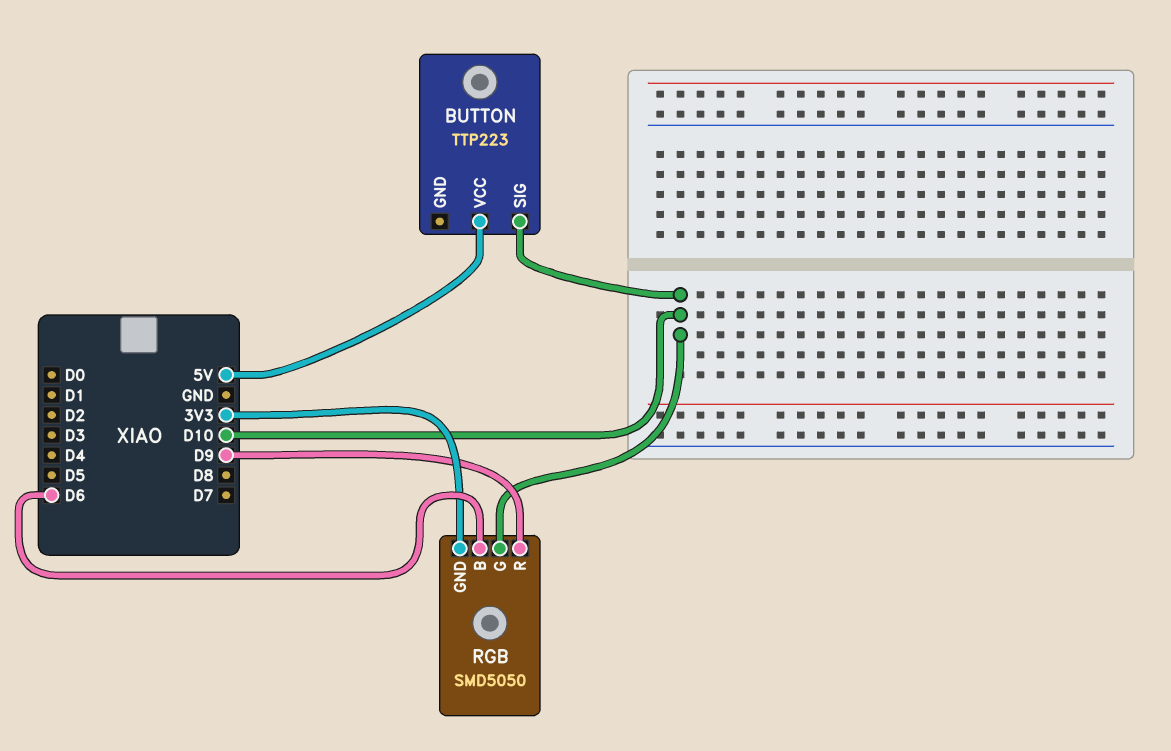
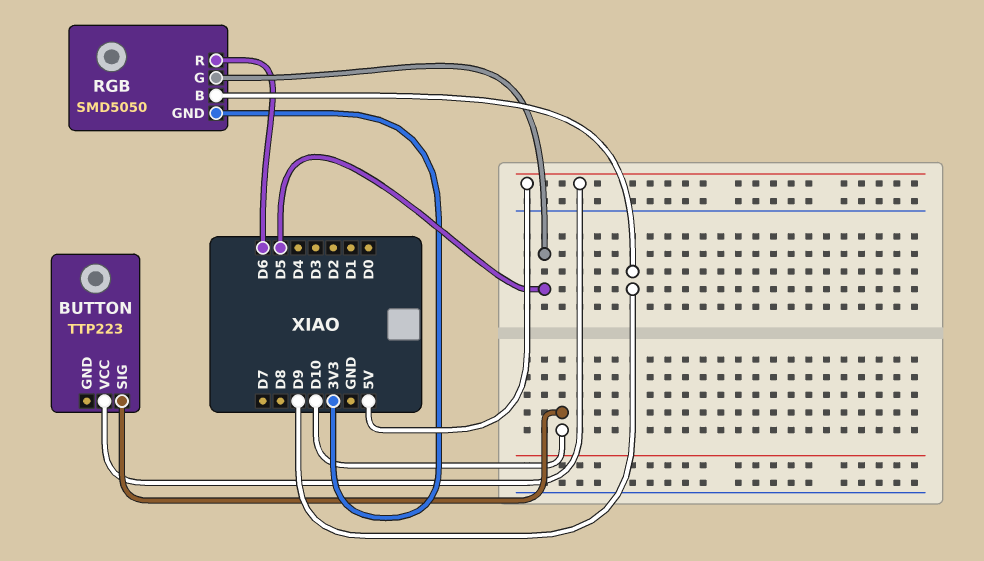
RGB pin B: D6 -> D9
RGB pin G: D10 -> D5
RGB pin R: D9 -> D6

